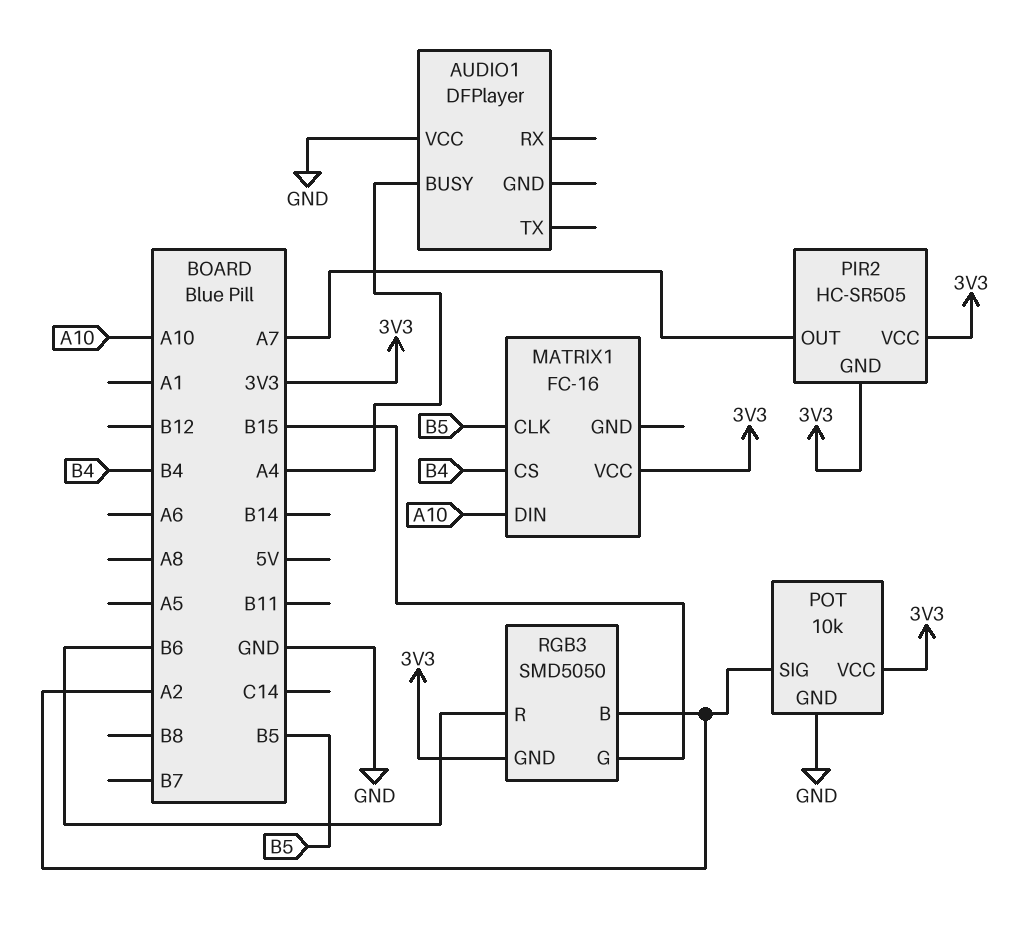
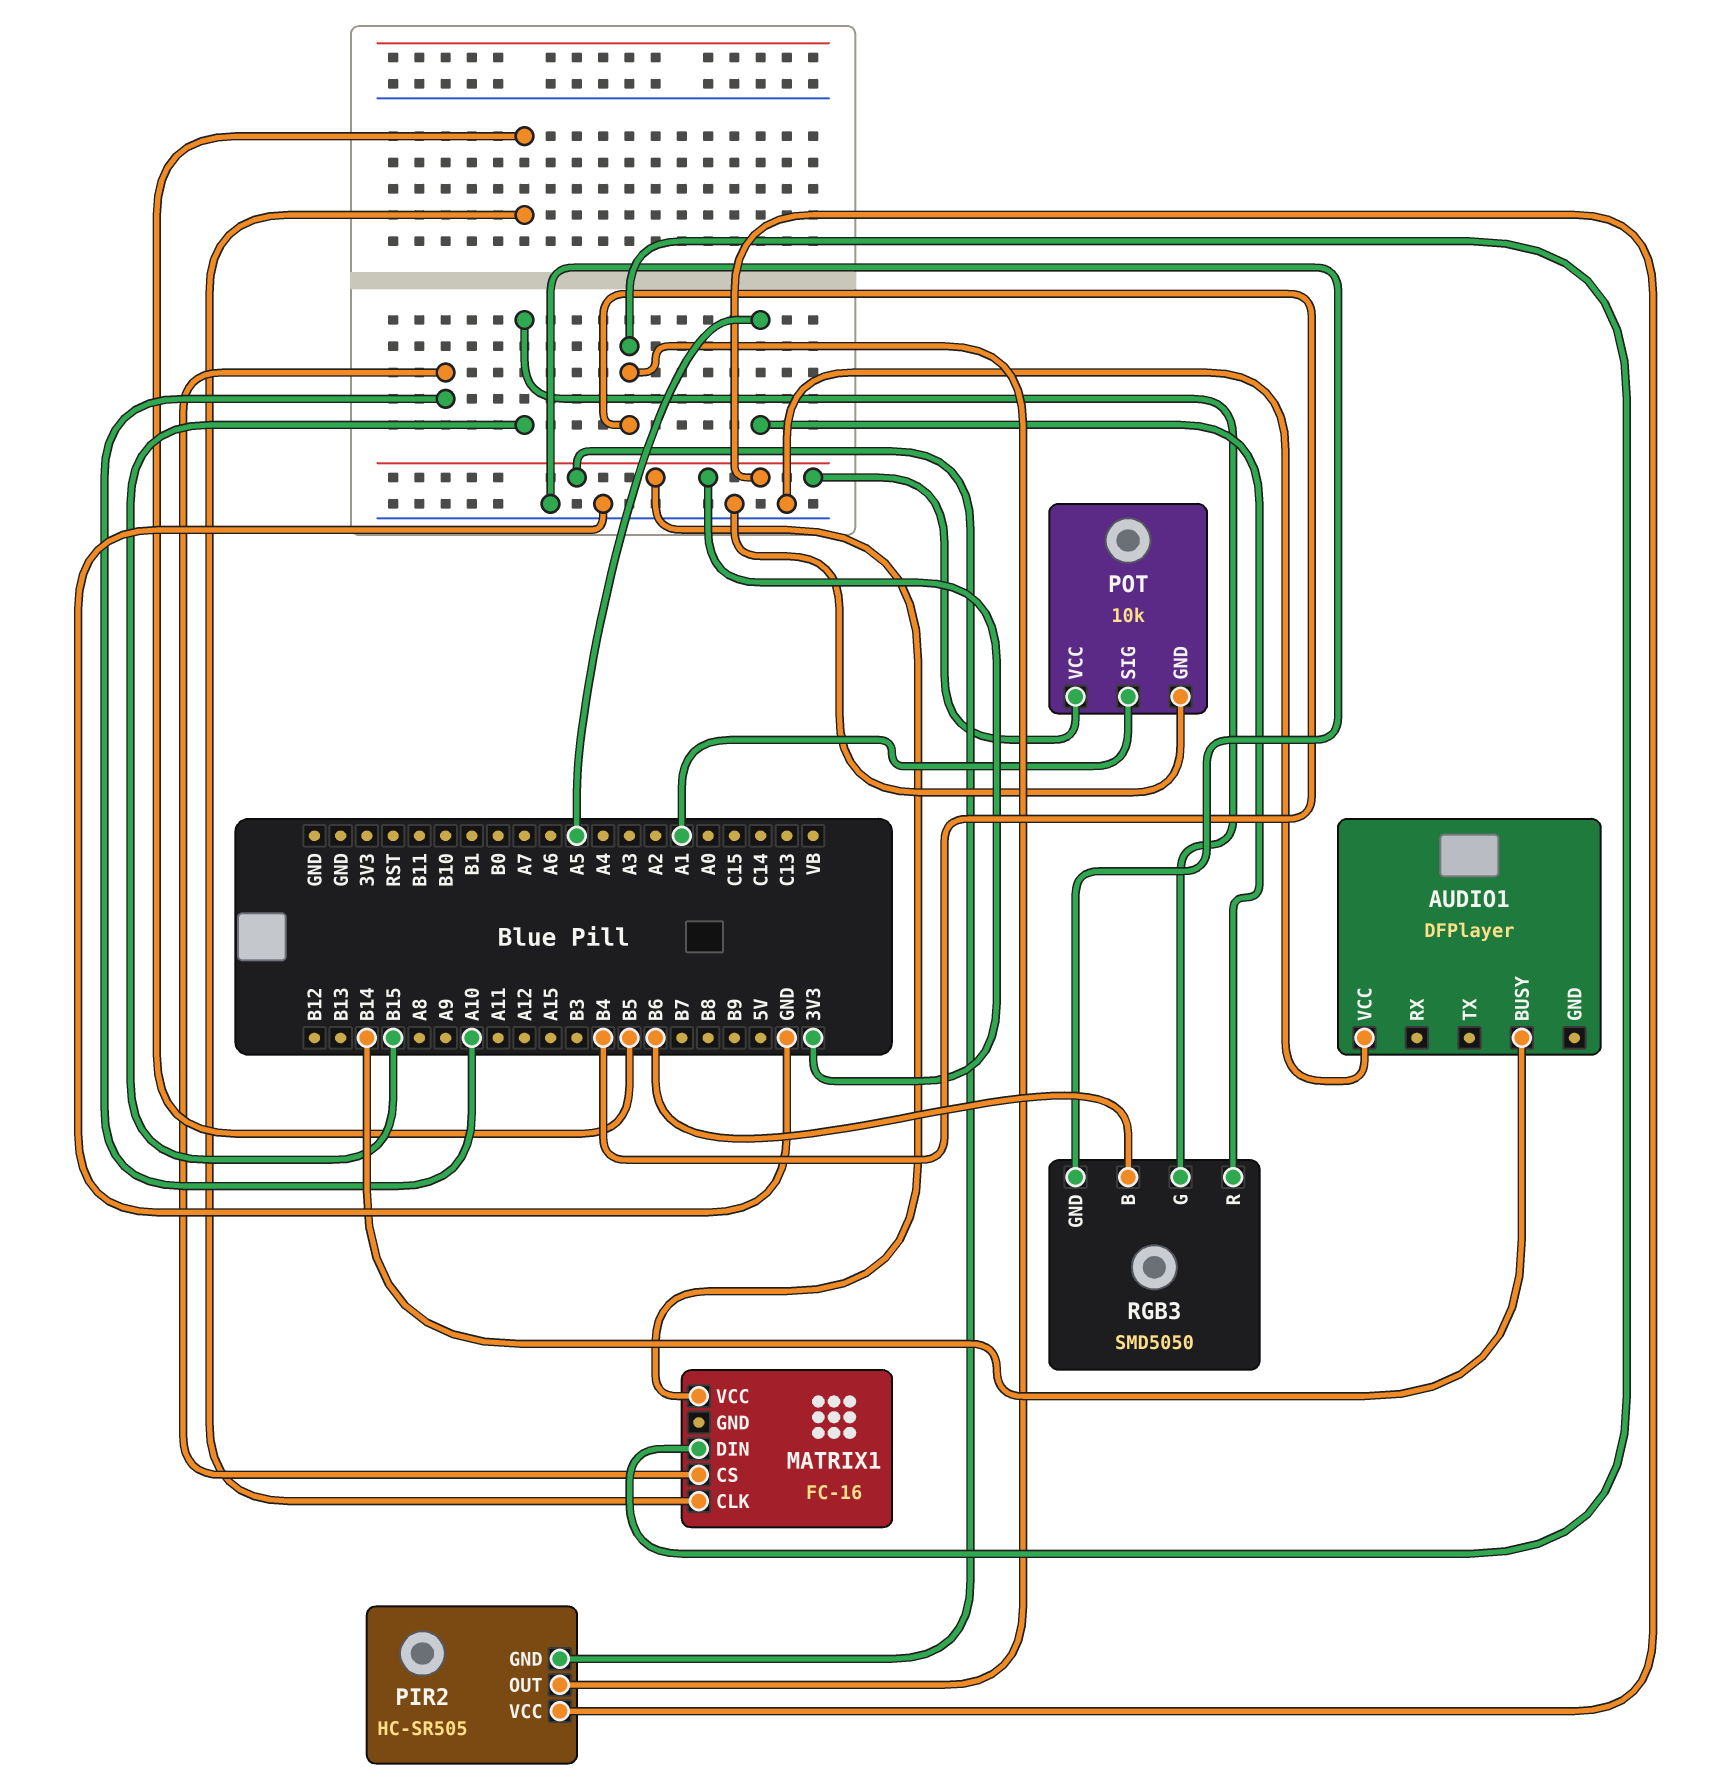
AUDIO1 pin BUSY: A4 -> B14
MATRIX1 pin CS: B4 -> A10
MATRIX1 pin DIN: A10 -> B4
PIR2 pin OUT: A7 -> B4
POT pin SIG: A2 -> A1
RGB3 pin B: A2 -> B6
RGB3 pin GND: 3V3 -> GND
RGB3 pin R: B6 -> A5

